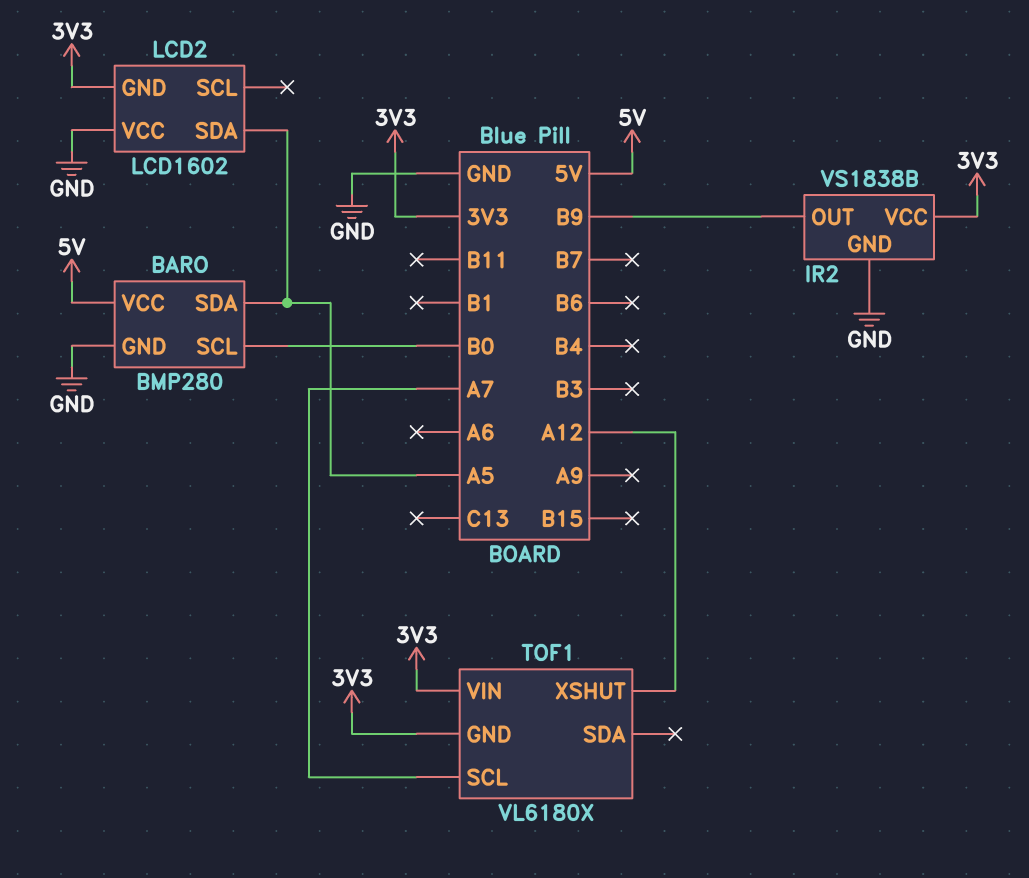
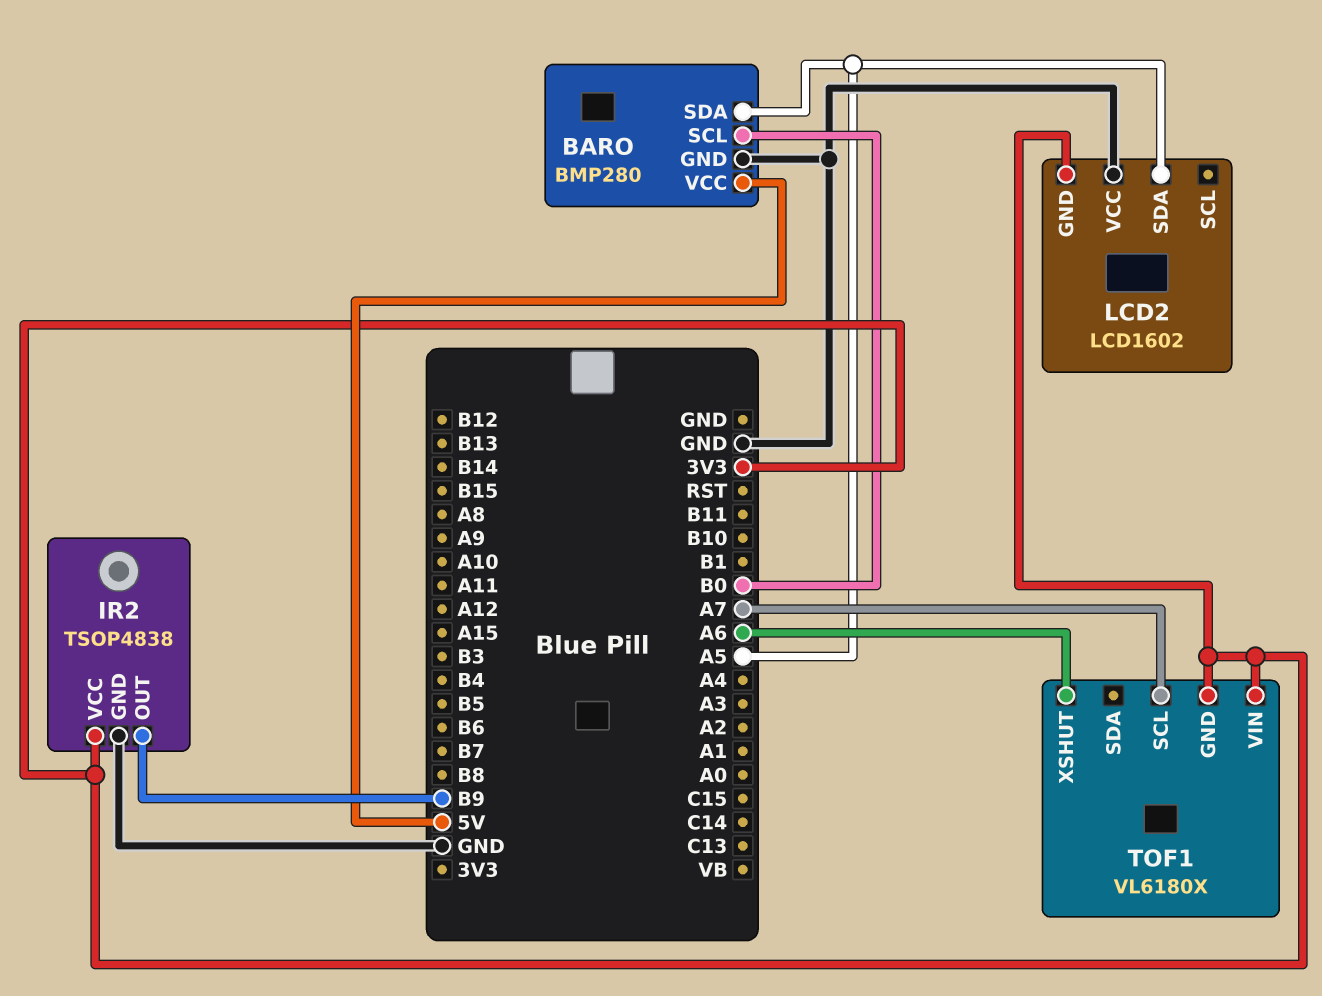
IR2: VS1838B -> TSOP4838
TOF1 pin XSHUT: A12 -> A6

